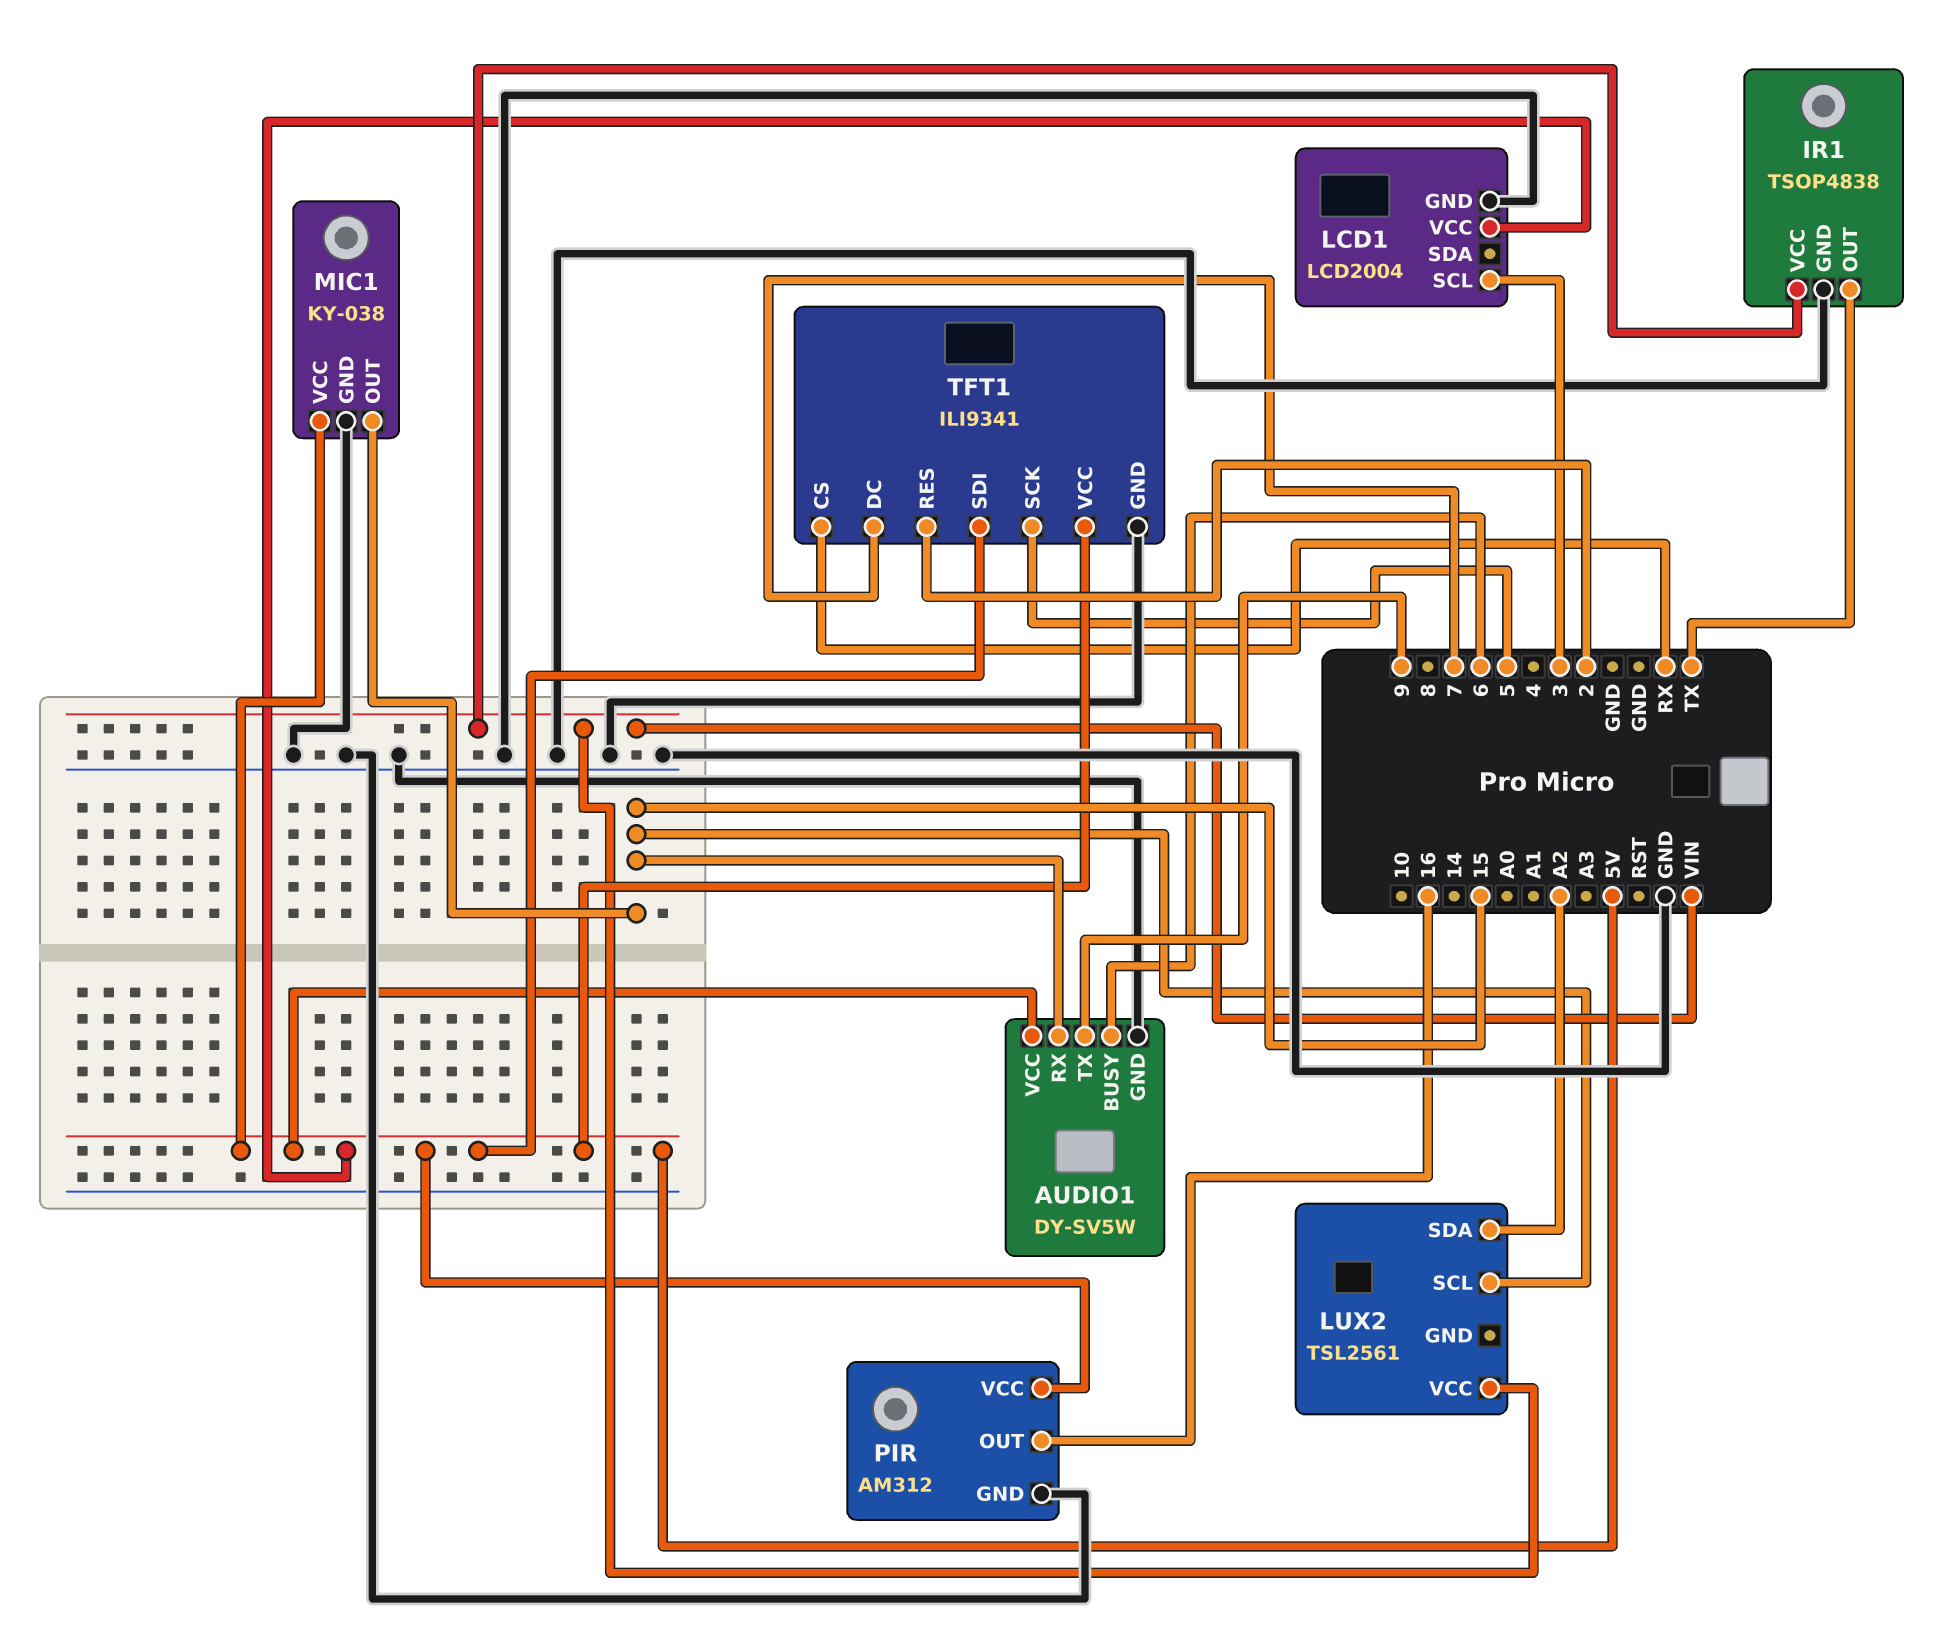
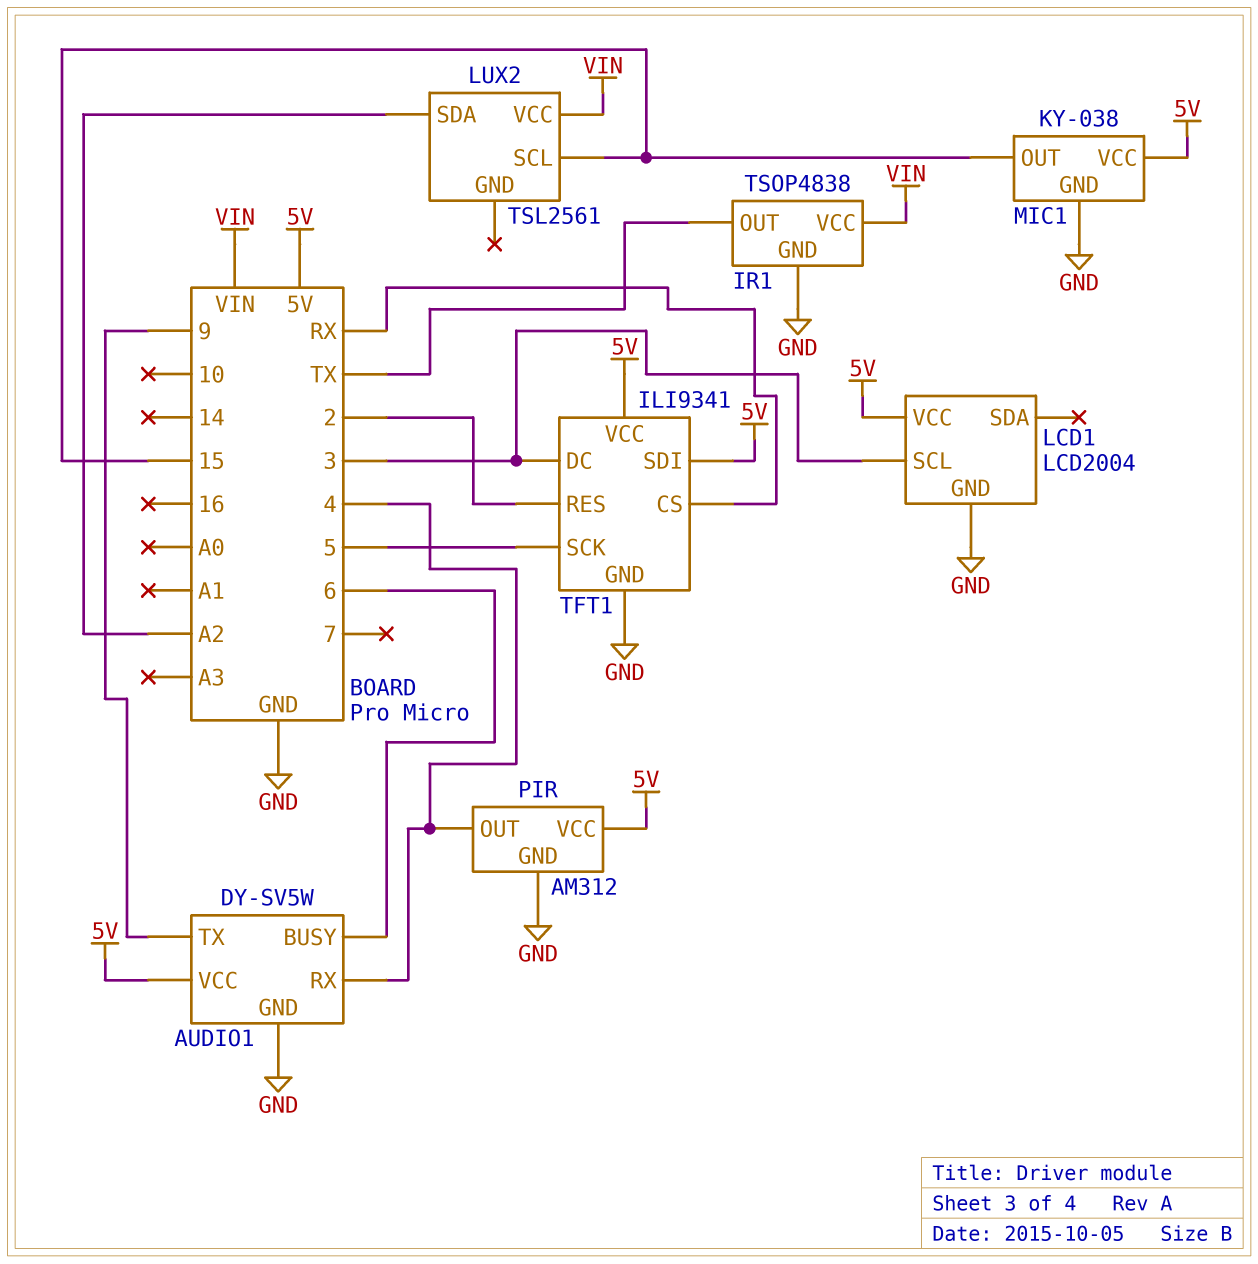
AUDIO1 pin RX: 15 -> 4
PIR pin OUT: 16 -> 4
TFT1 pin DC: 7 -> 3

